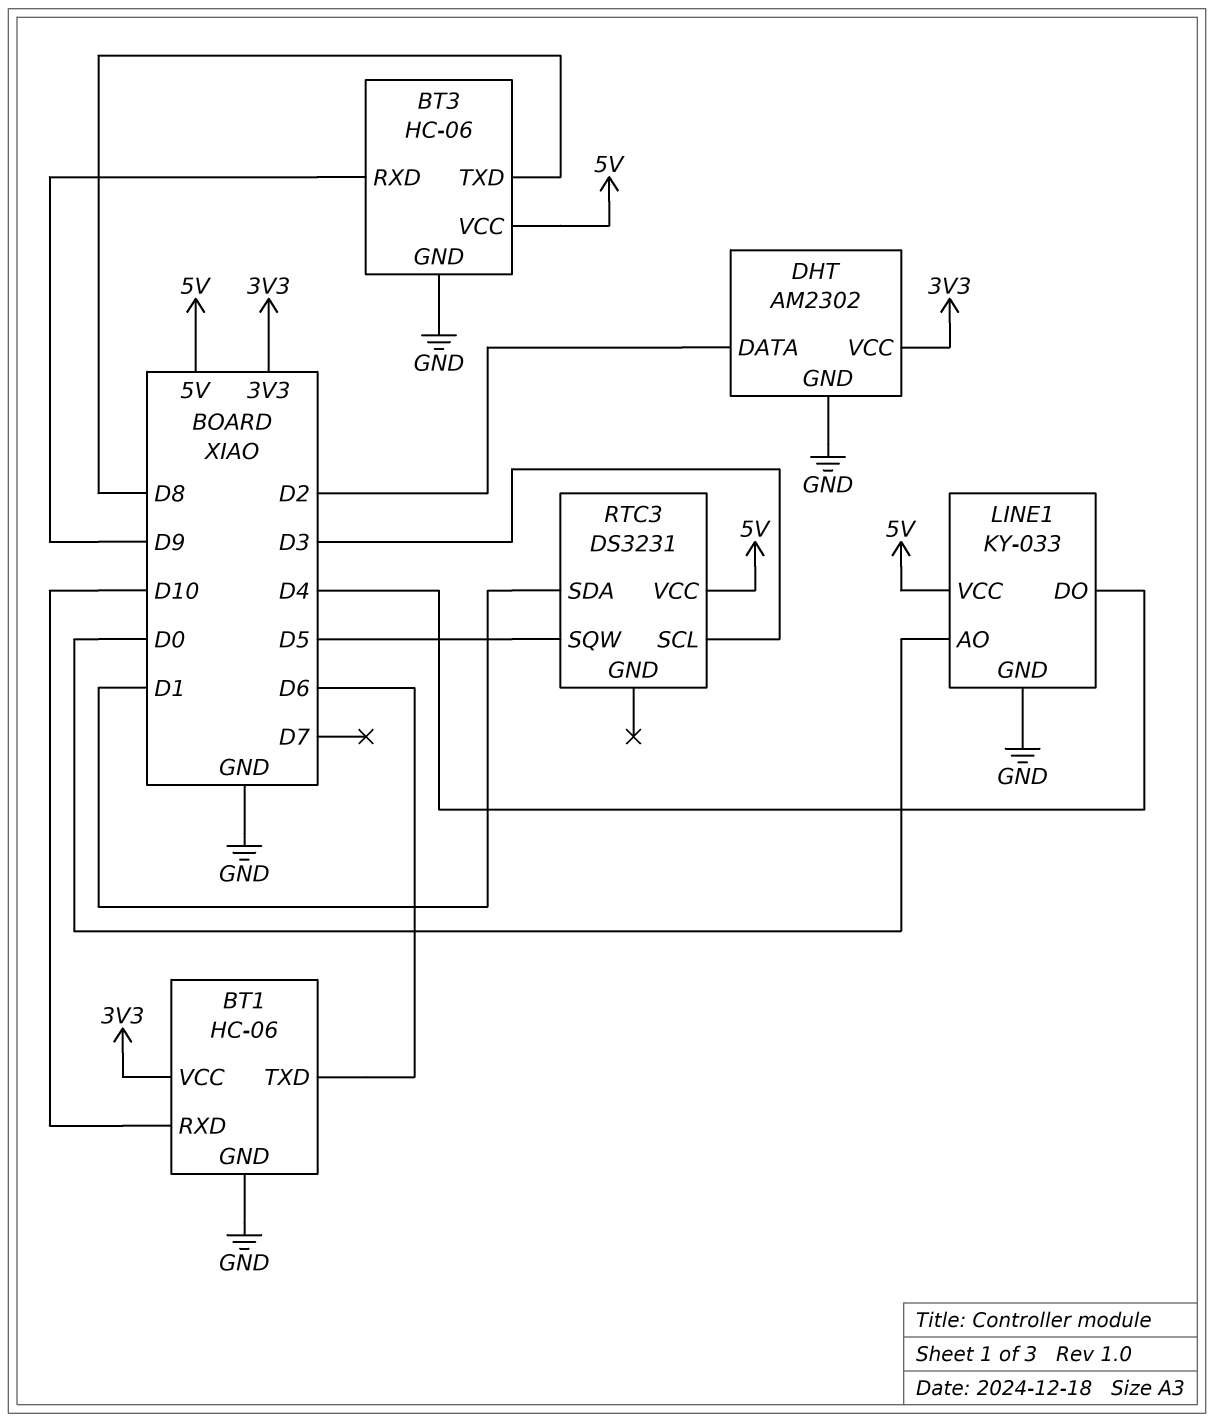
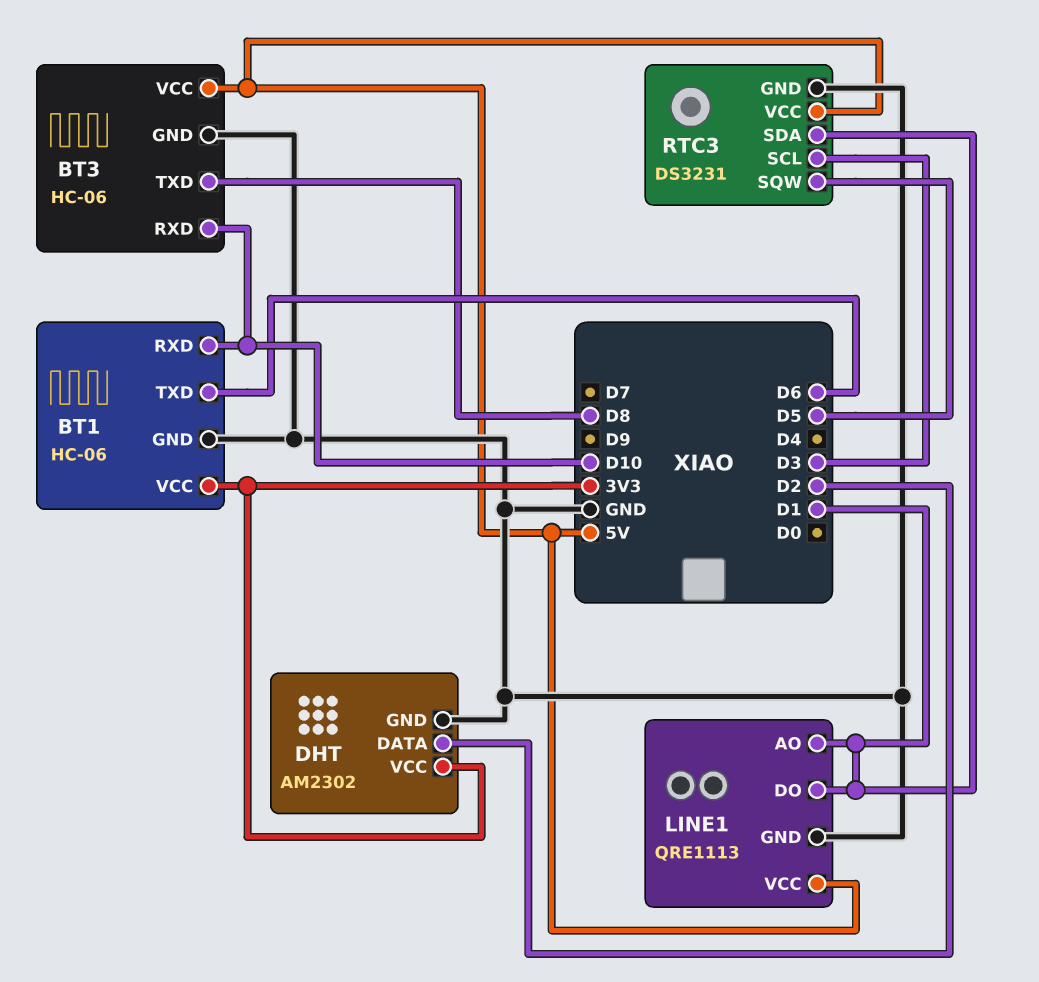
BT3 pin RXD: D9 -> D10
LINE1: KY-033 -> QRE1113
LINE1 pin AO: D0 -> D1
LINE1 pin DO: D4 -> D1
RTC3 pin GND: none -> GND

